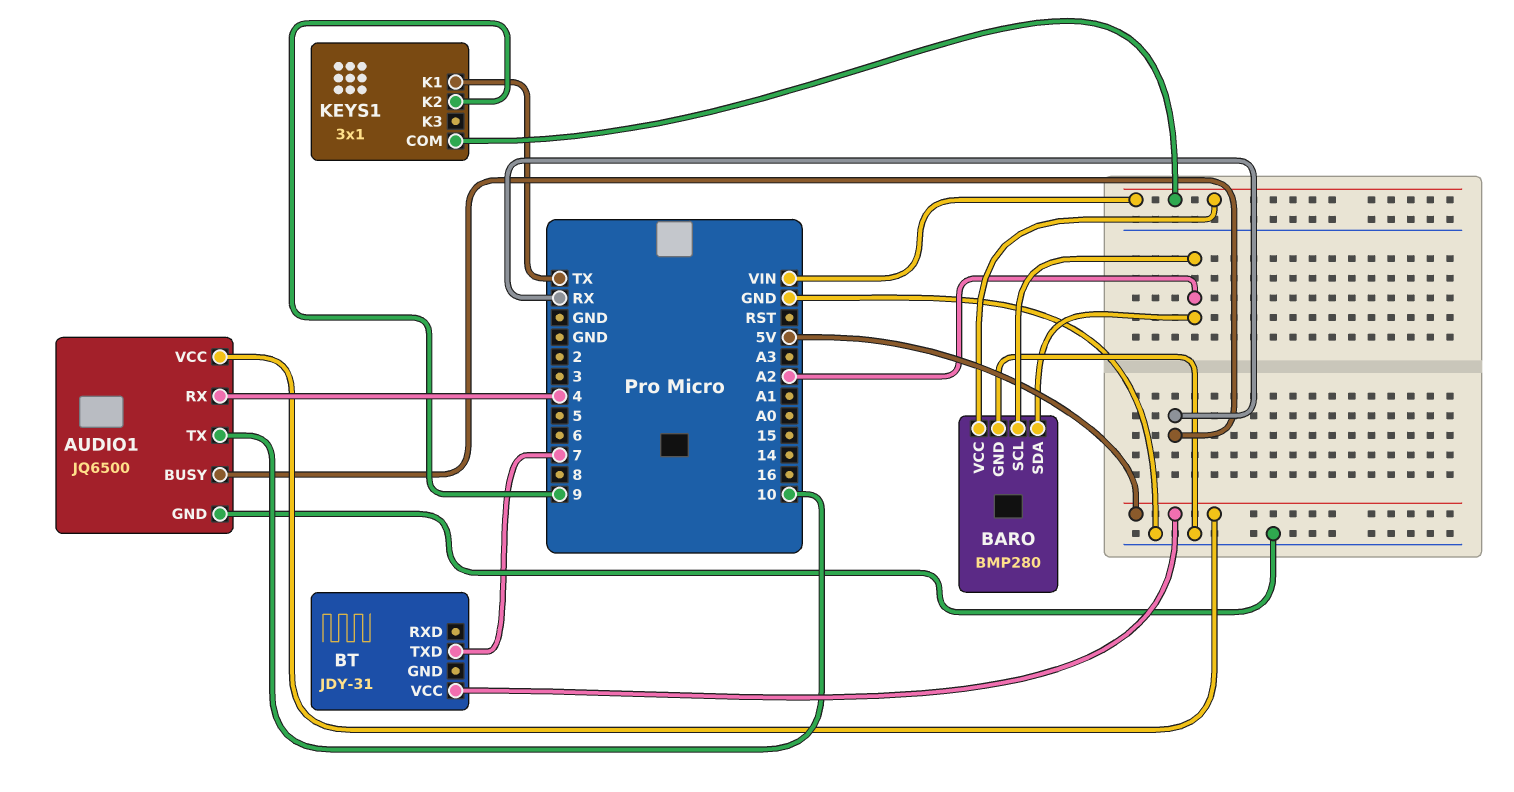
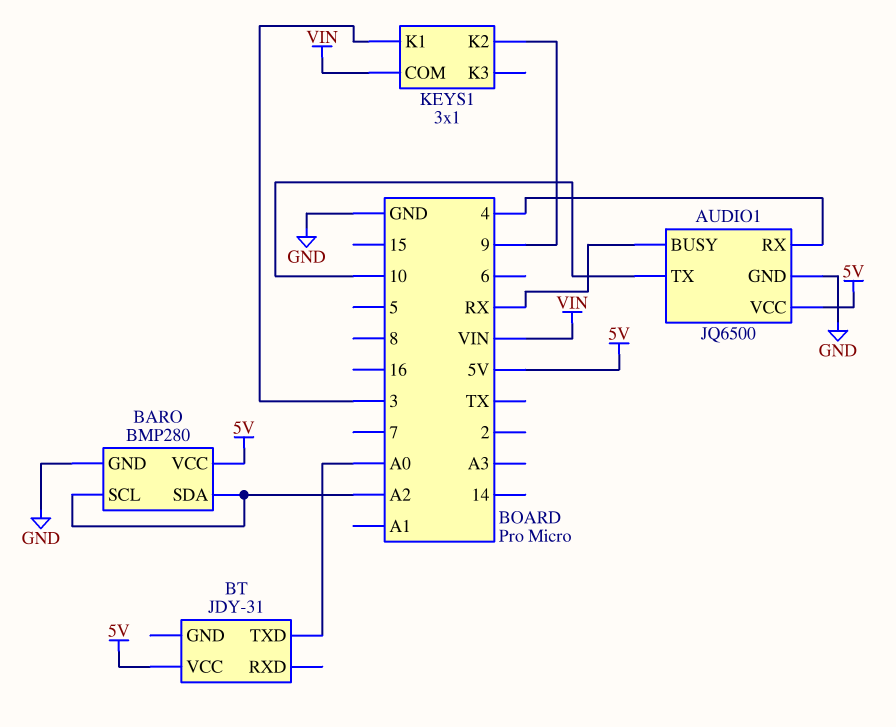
BARO pin VCC: VIN -> 5V
BT pin TXD: 7 -> A0
KEYS1 pin K1: TX -> 3

